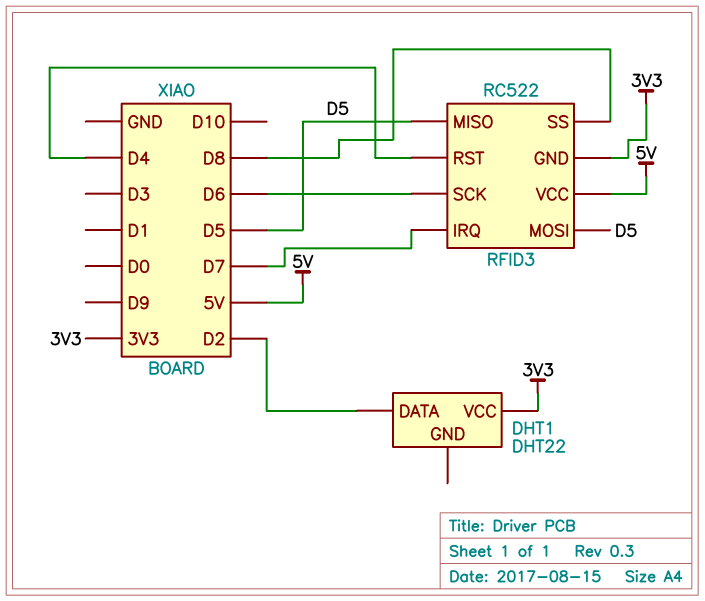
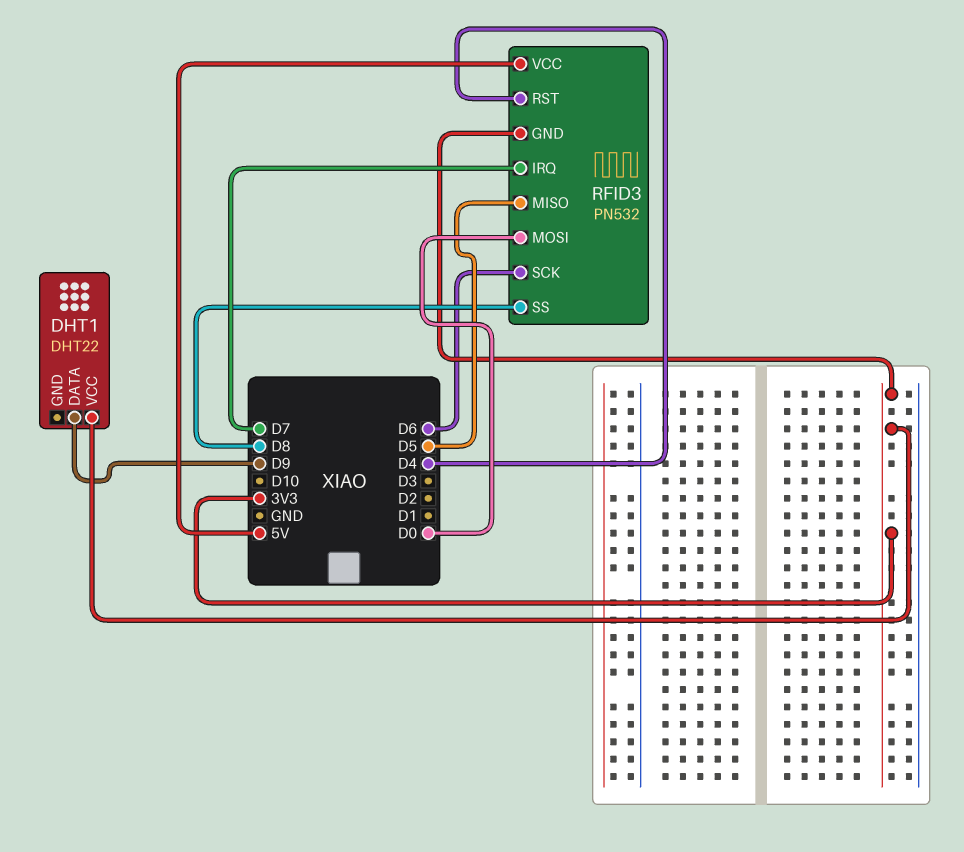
DHT1 pin DATA: D2 -> D9
RFID3: RC522 -> PN532
RFID3 pin MOSI: D5 -> D0

